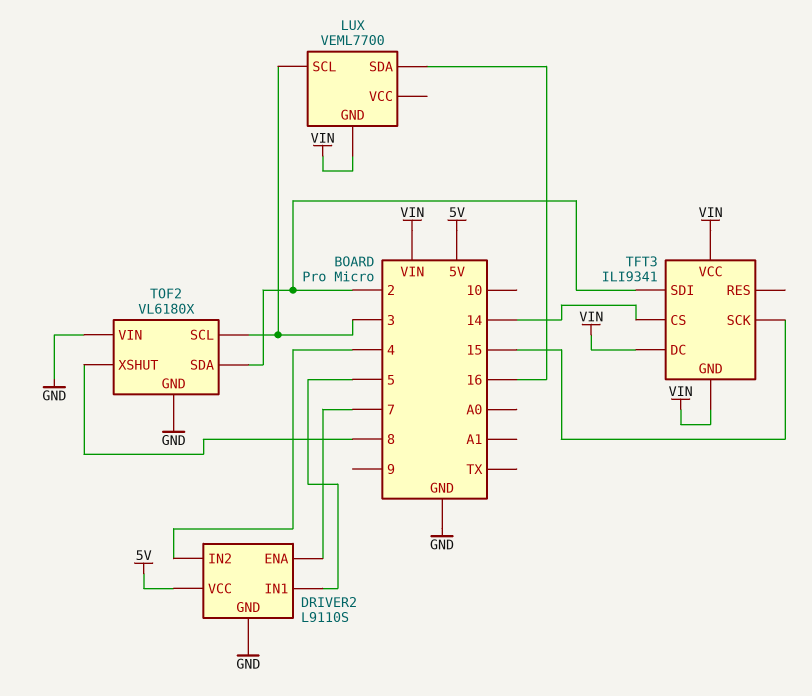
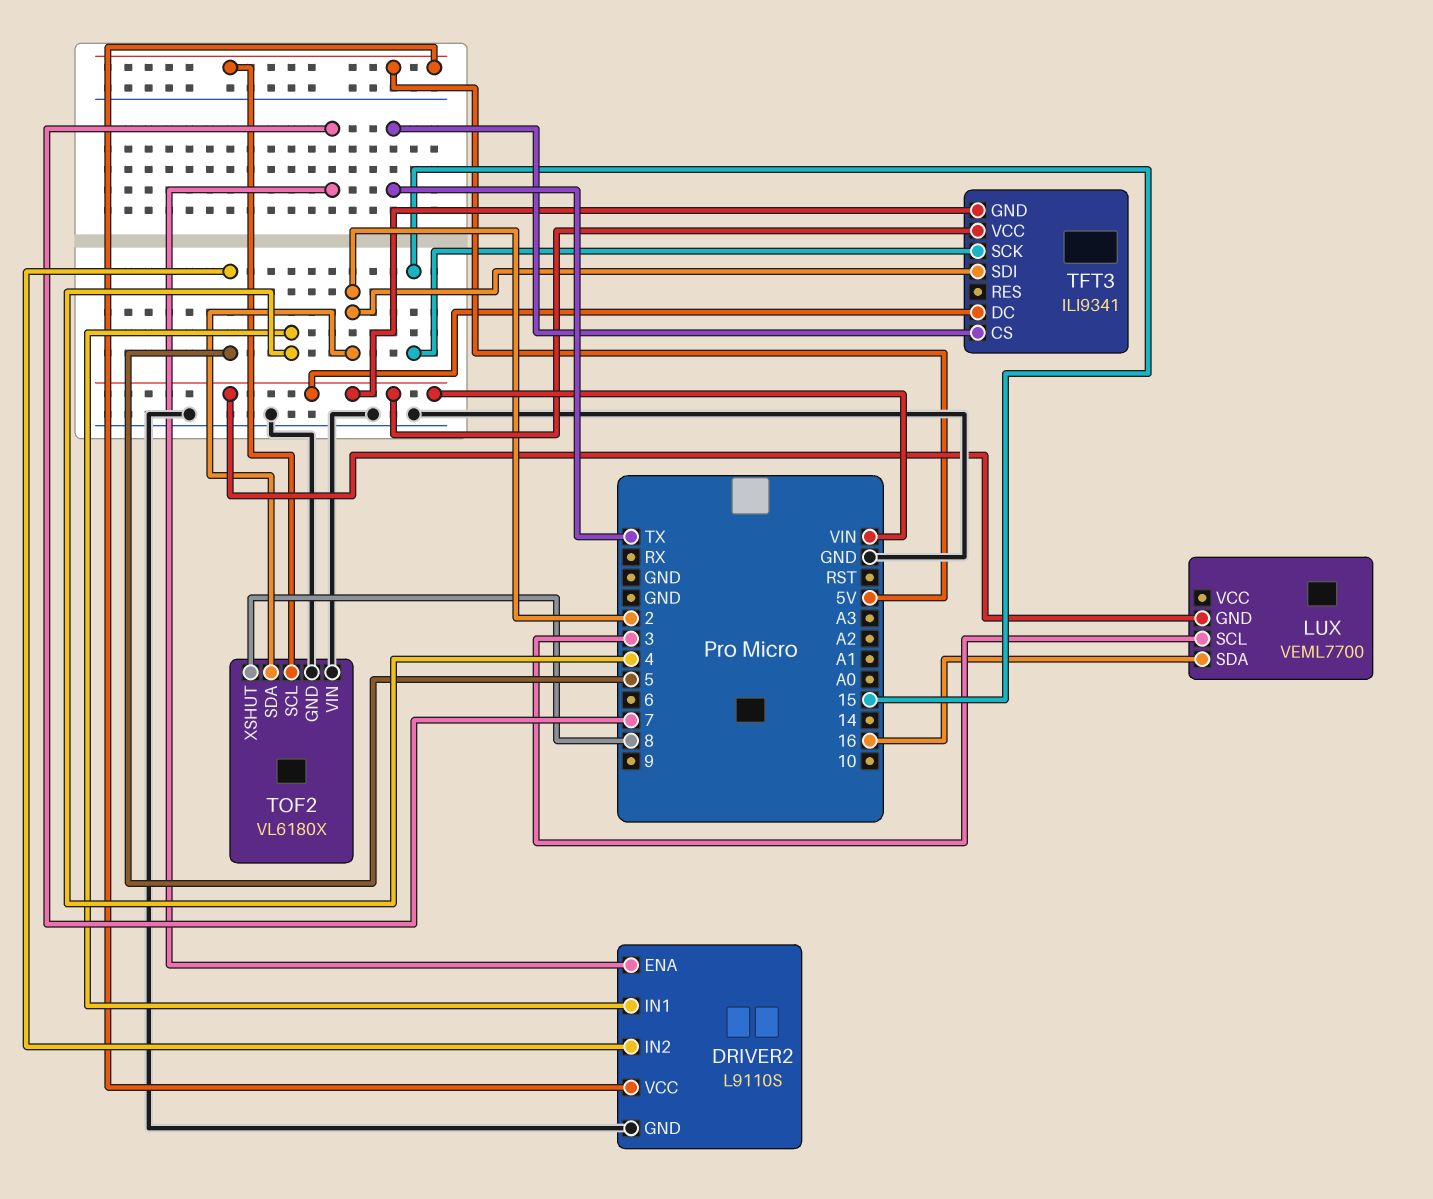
DRIVER2 pin IN1: 5 -> 4
DRIVER2 pin IN2: 4 -> 5
TFT3 pin CS: 14 -> TX
TOF2 pin SCL: 3 -> 5V

